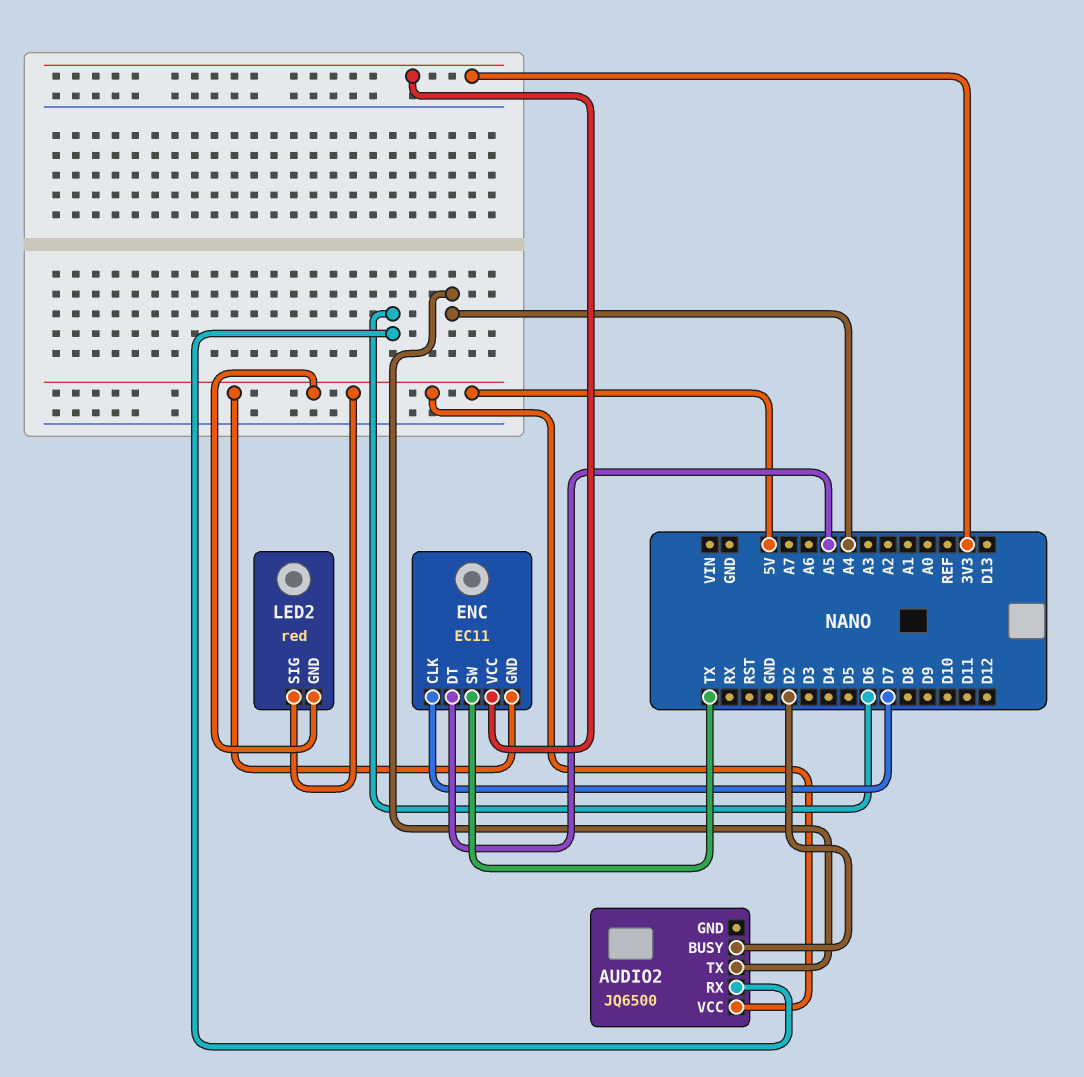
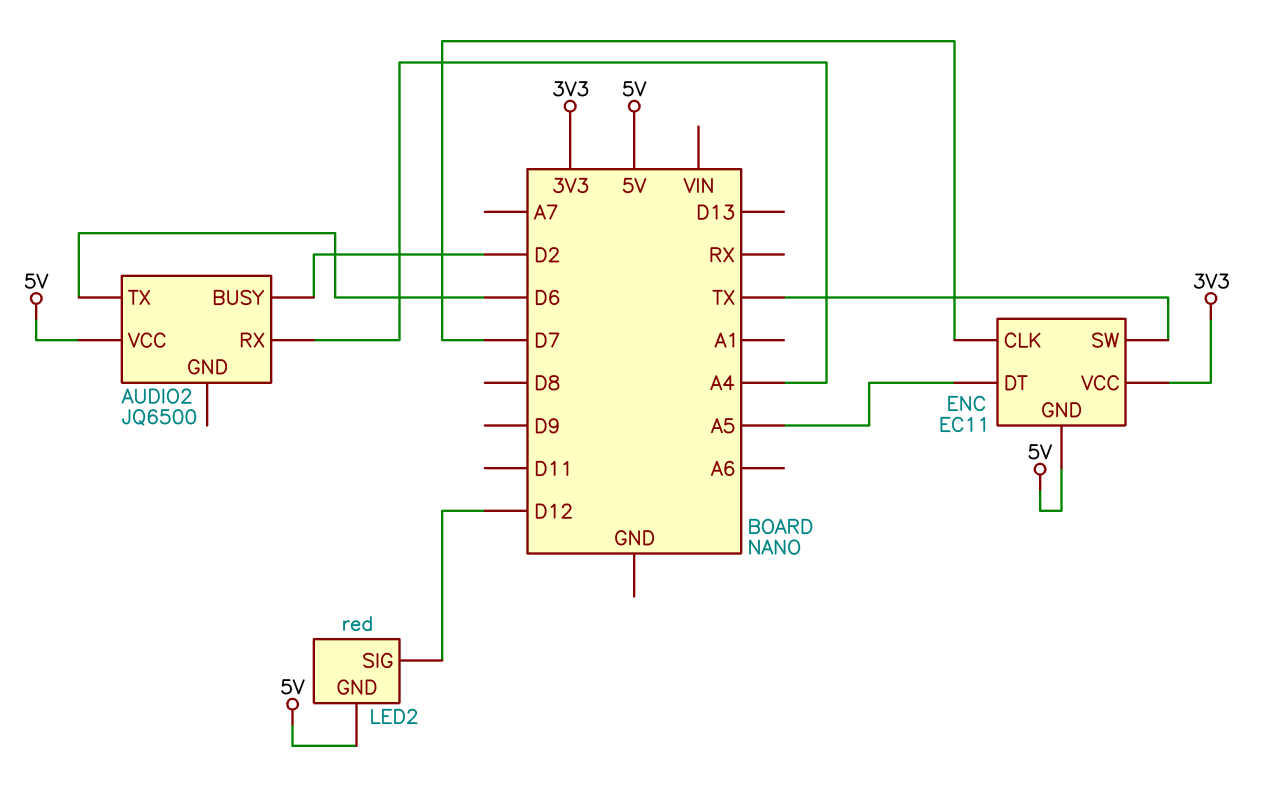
AUDIO2 pin RX: D6 -> A4
AUDIO2 pin TX: A4 -> D6
LED2 pin SIG: 5V -> D12

